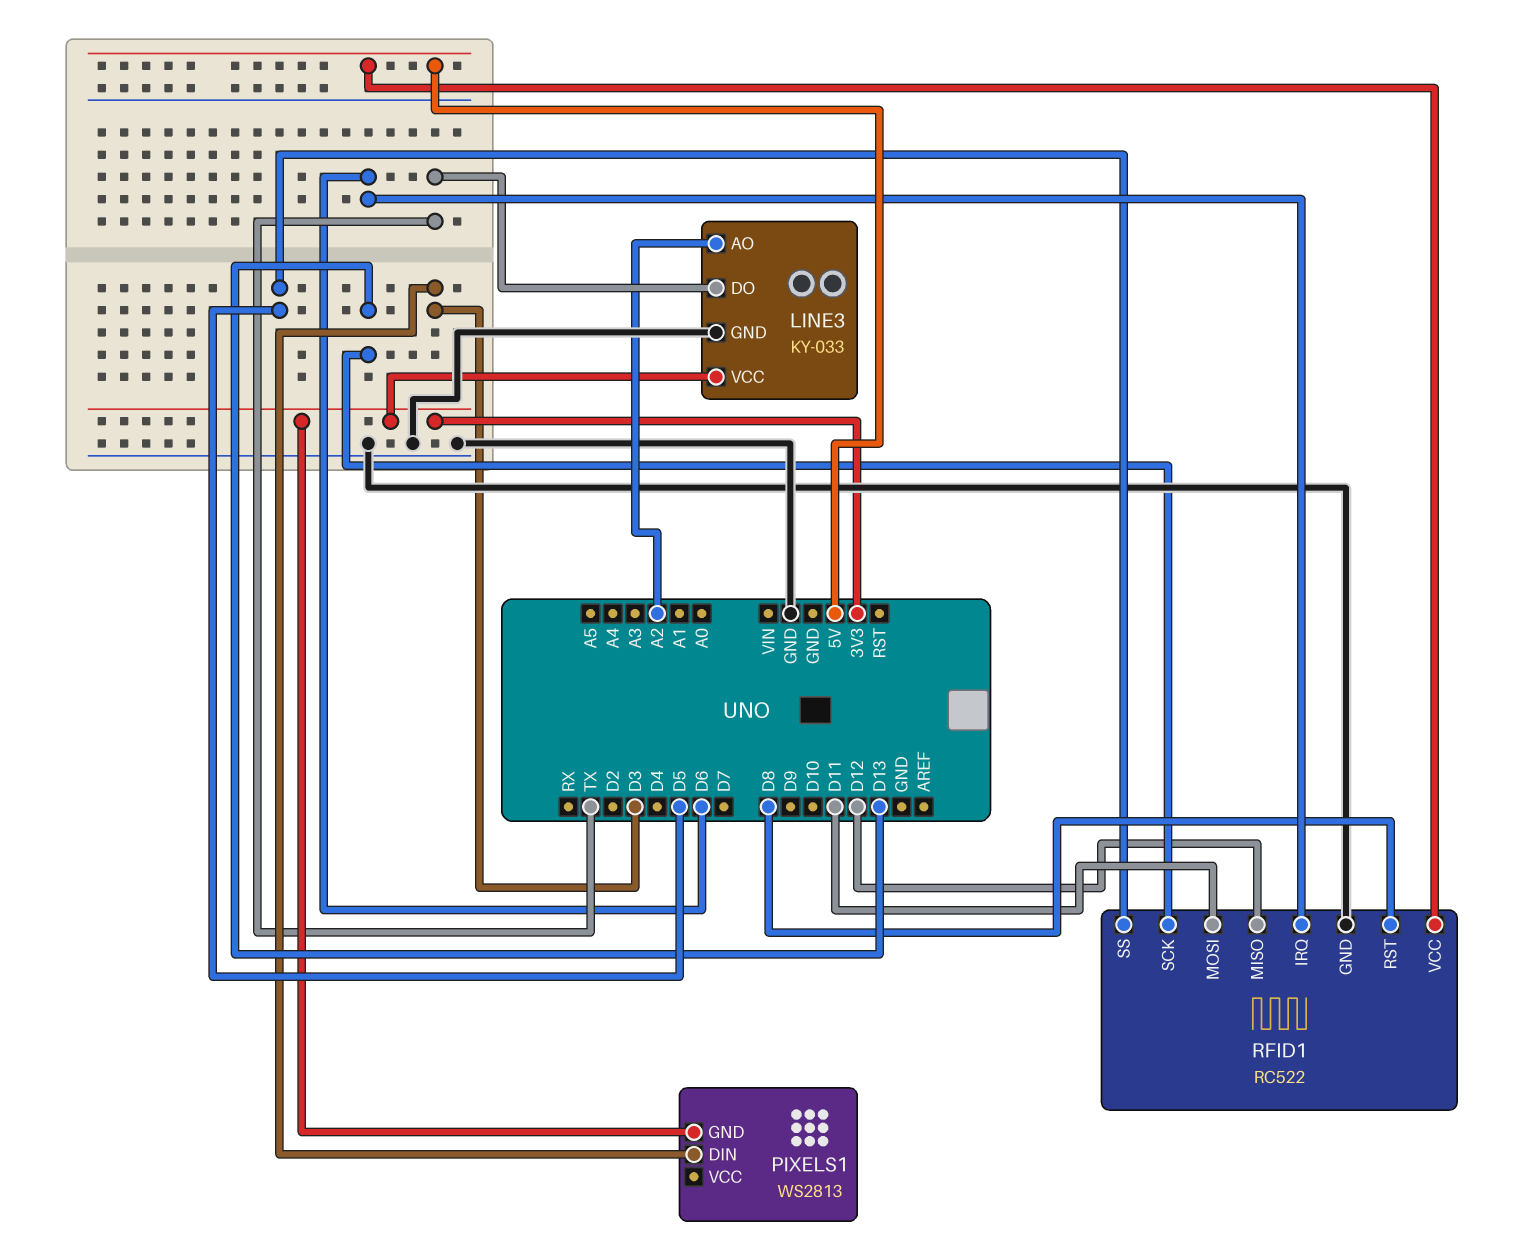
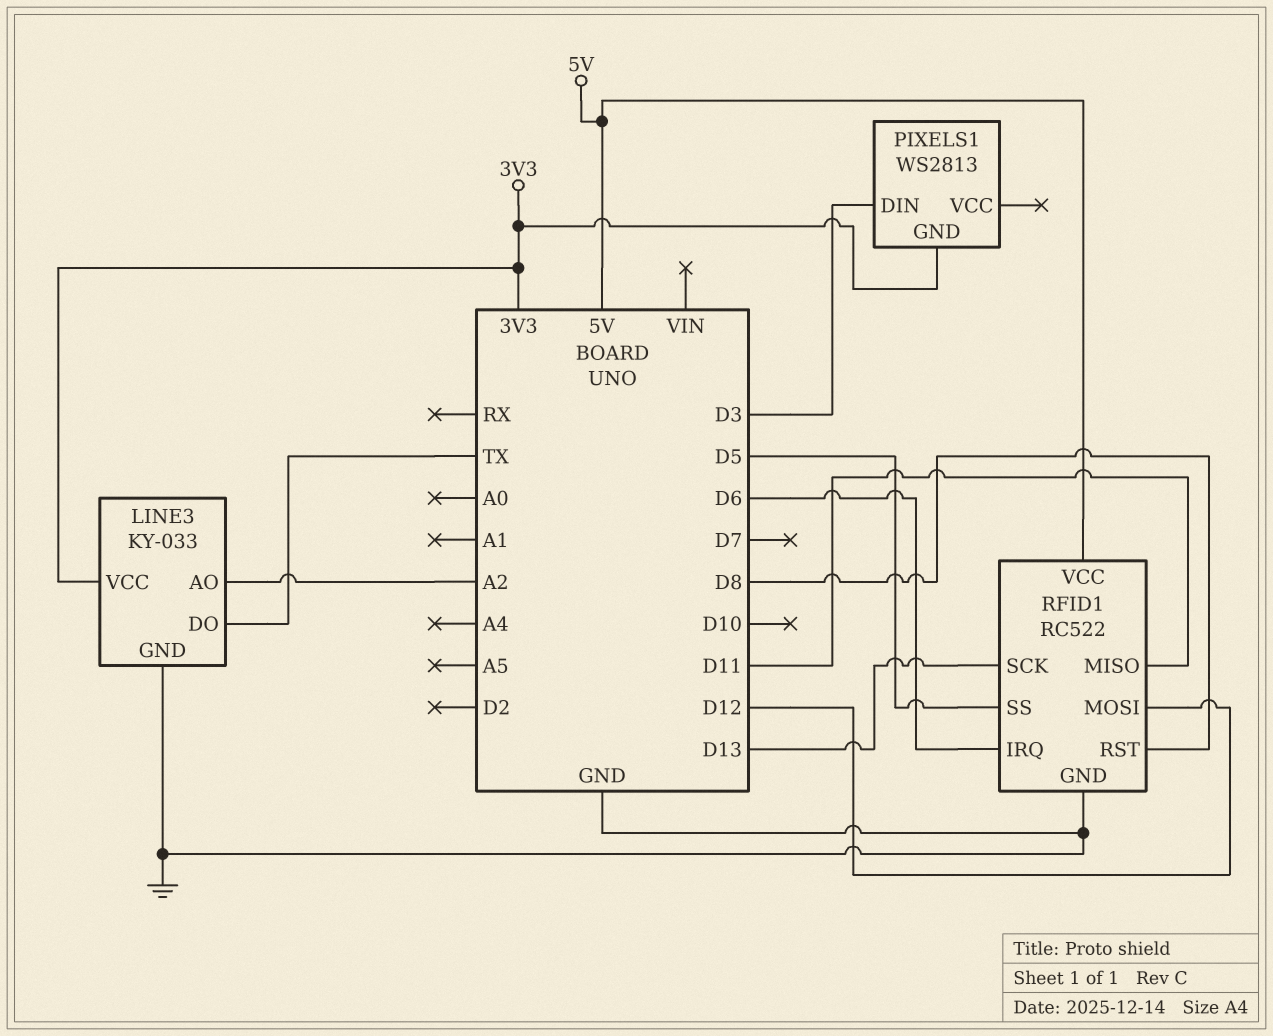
RFID1 pin MISO: D12 -> D11
RFID1 pin MOSI: D11 -> D12

